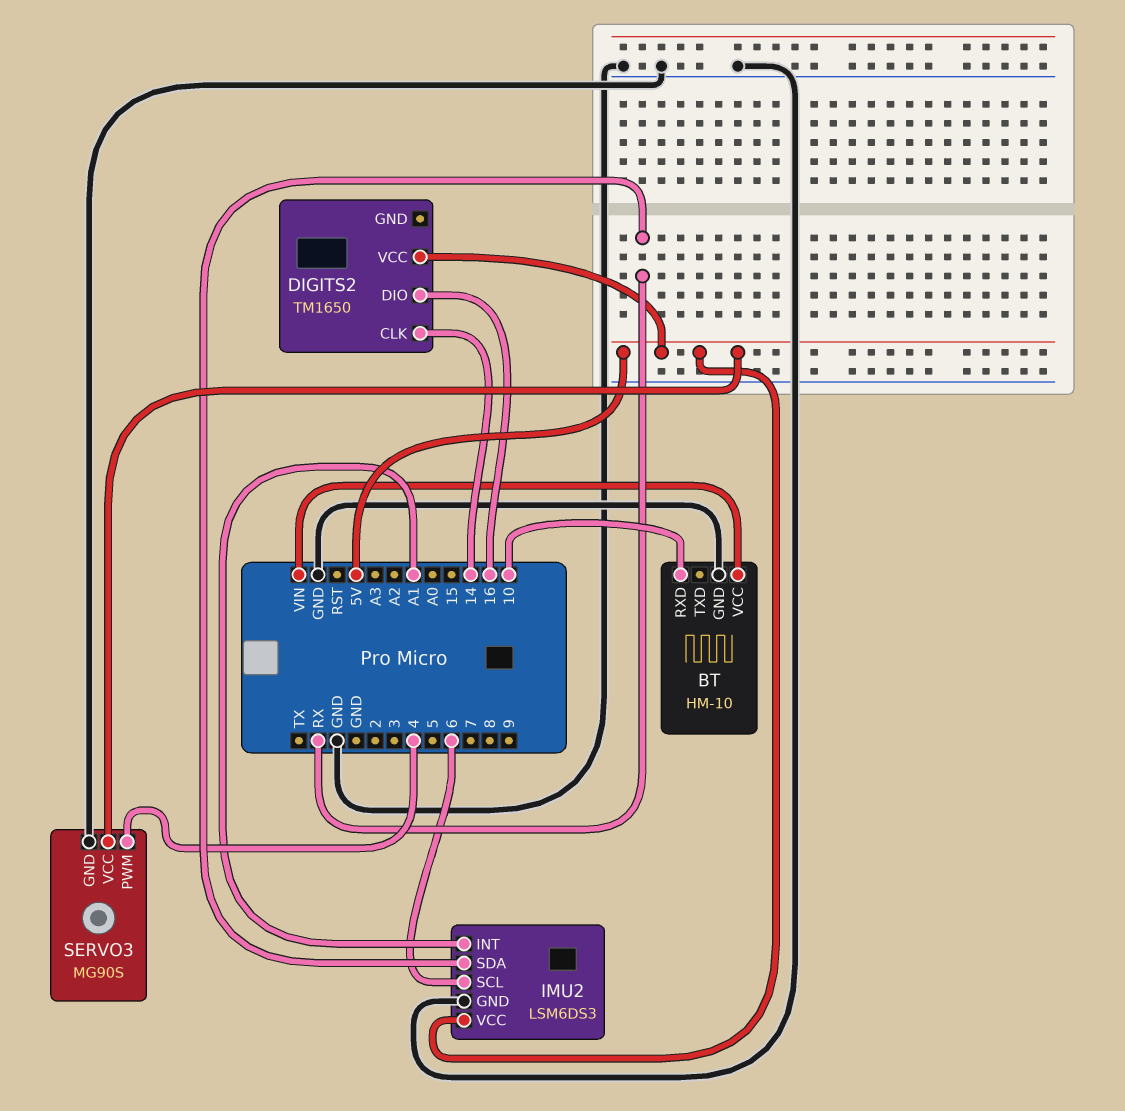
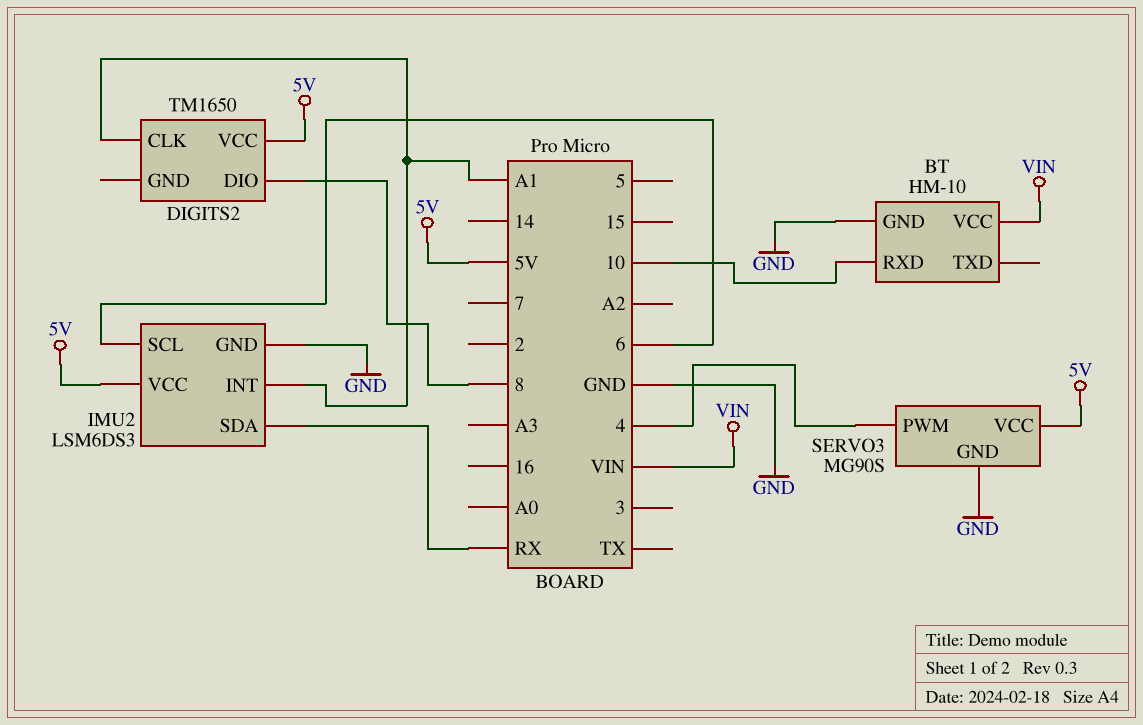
DIGITS2 pin CLK: 14 -> A1
DIGITS2 pin DIO: 16 -> 8

